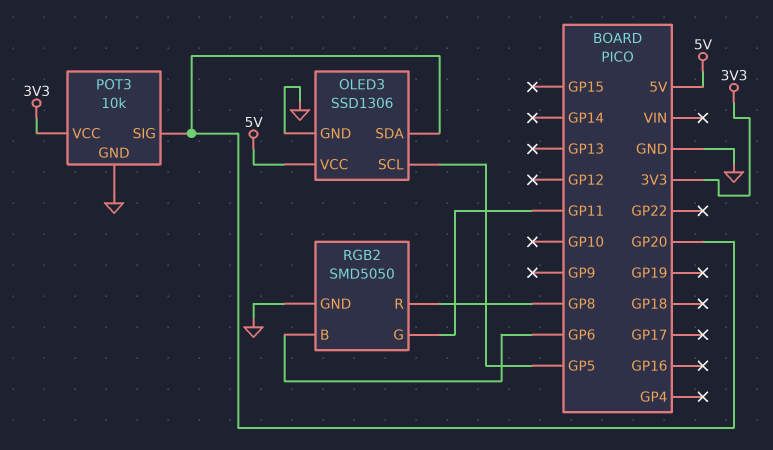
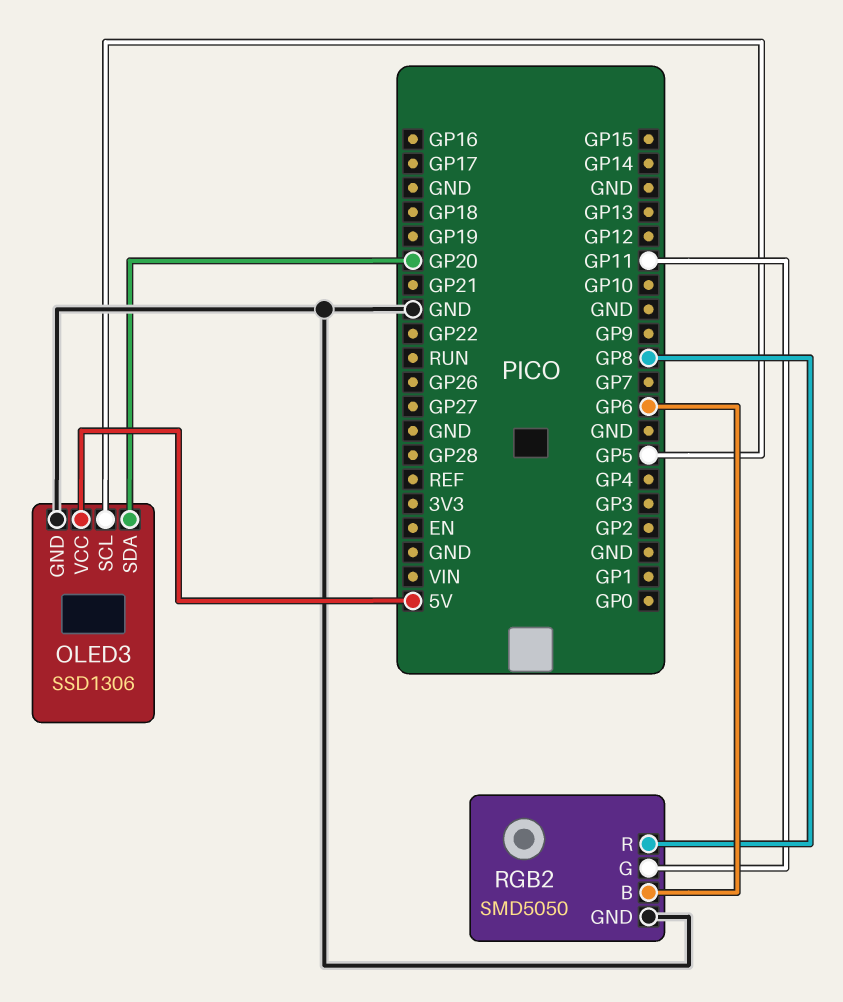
POT3: 10k -> none
POT3 pin GND: GND -> none
POT3 pin SIG: GP20 -> none
POT3 pin VCC: 3V3 -> none

